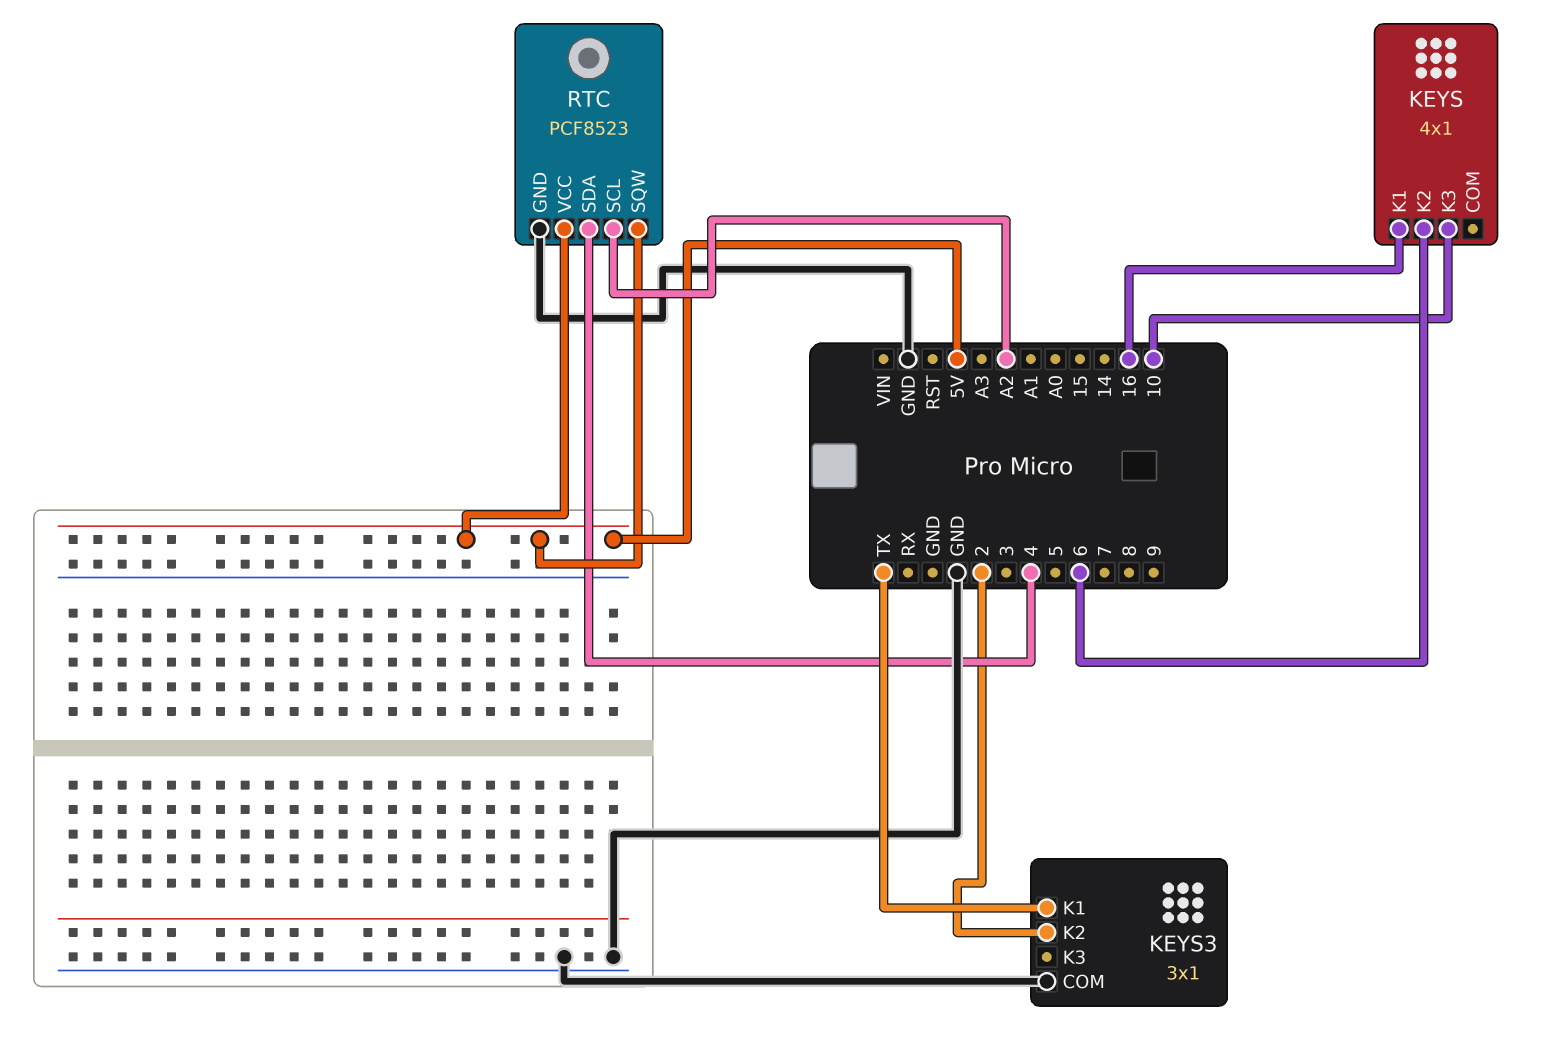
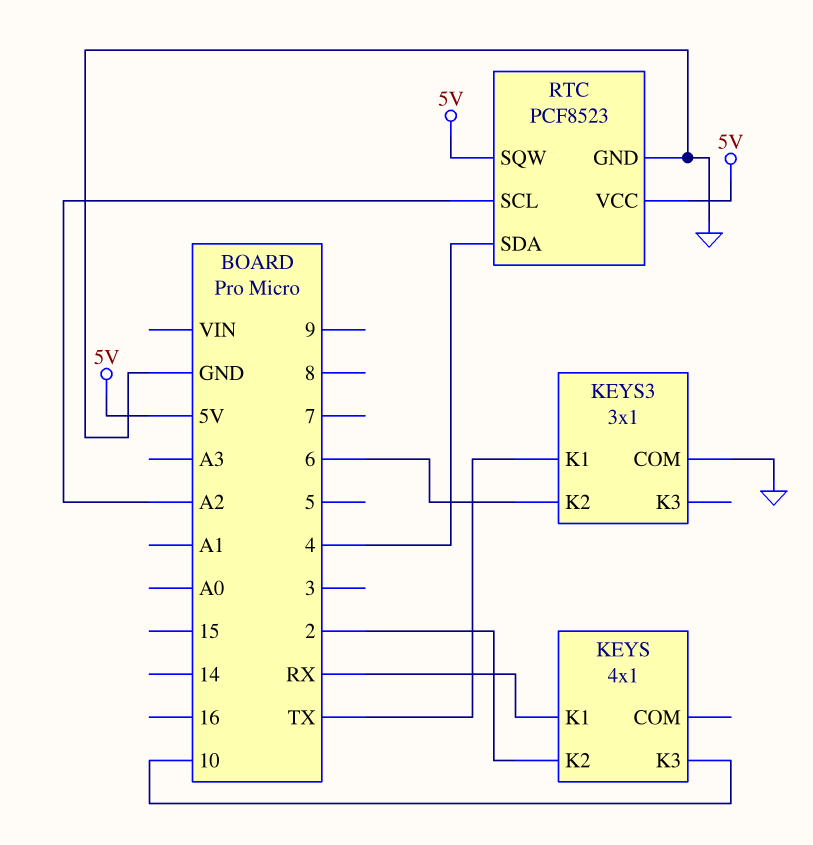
KEYS pin K1: 16 -> RX
KEYS pin K2: 6 -> 2
KEYS3 pin K2: 2 -> 6

